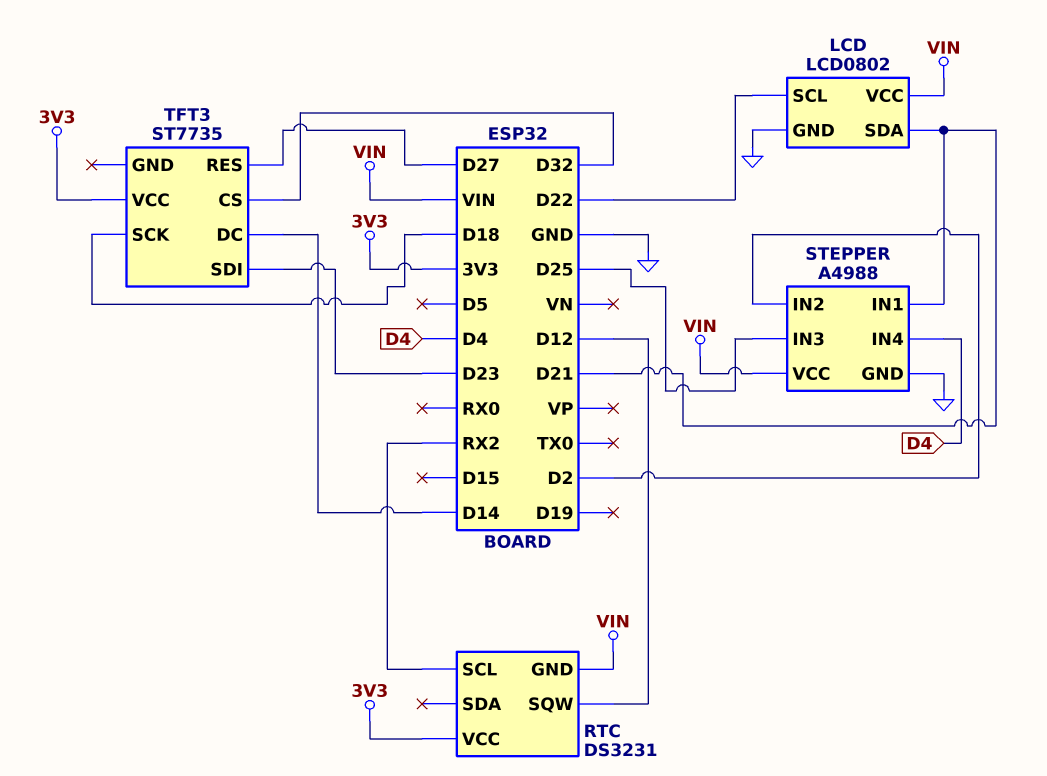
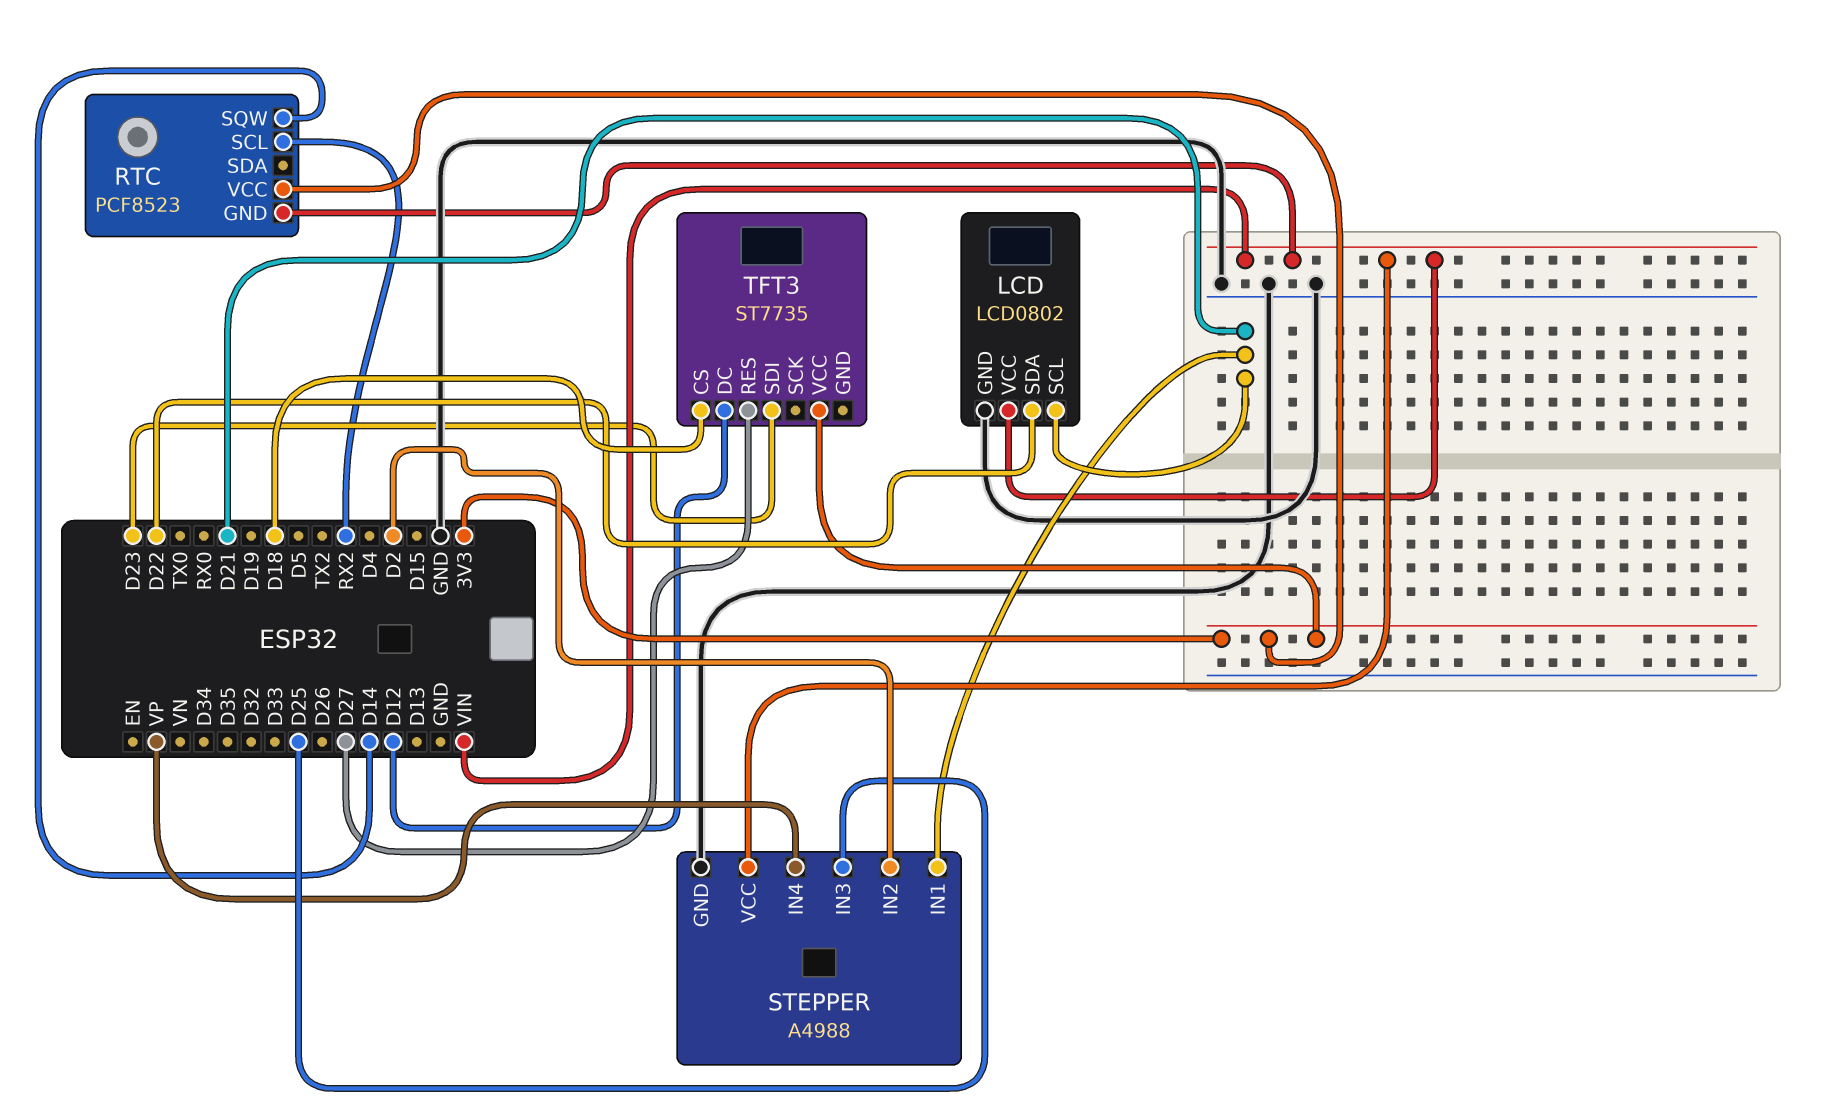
LCD pin SCL: D22 -> D21
LCD pin SDA: D21 -> D22
RTC: DS3231 -> PCF8523
RTC pin SQW: D12 -> D14
STEPPER pin IN4: D4 -> VP
TFT3 pin CS: D32 -> D18
TFT3 pin DC: D14 -> D12
TFT3 pin SCK: D18 -> none

